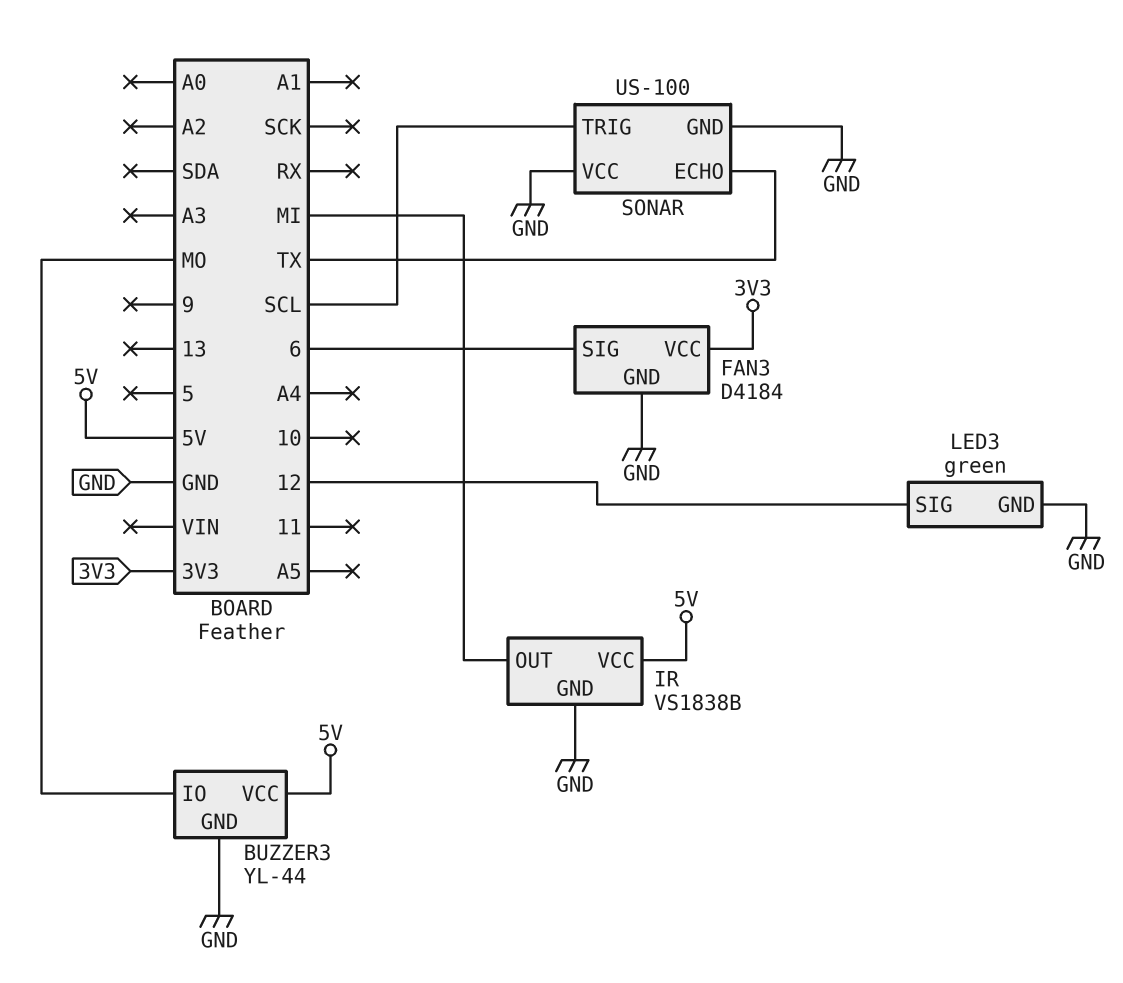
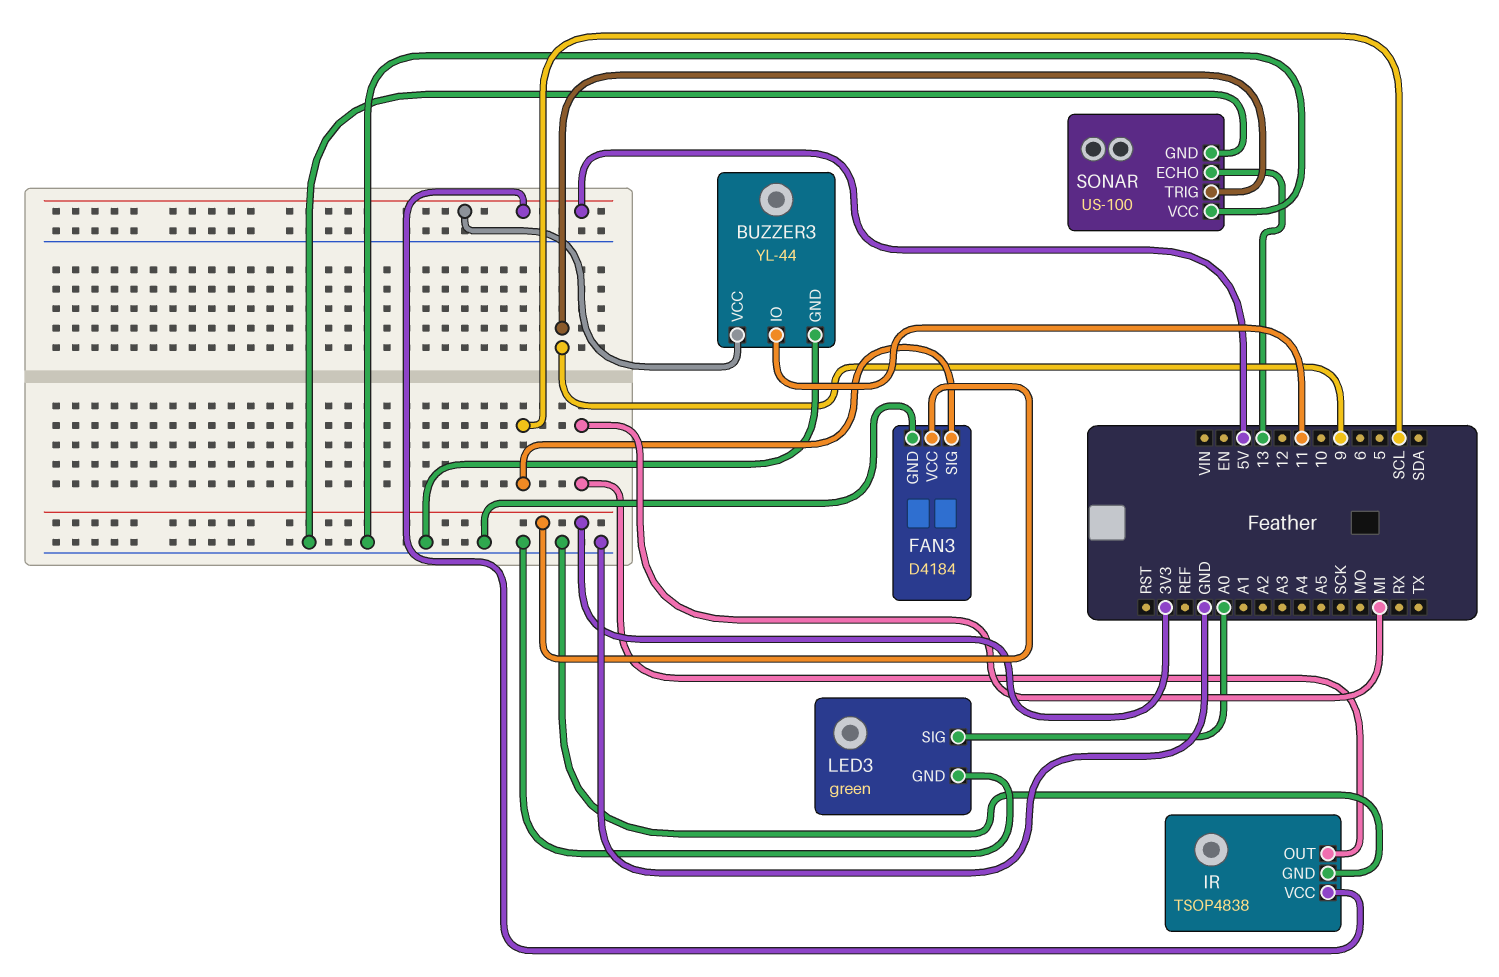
BUZZER3 pin IO: MO -> 11
FAN3 pin SIG: 6 -> SCL
IR: VS1838B -> TSOP4838
LED3 pin SIG: 12 -> A0
SONAR pin ECHO: TX -> 13
SONAR pin TRIG: SCL -> 9

